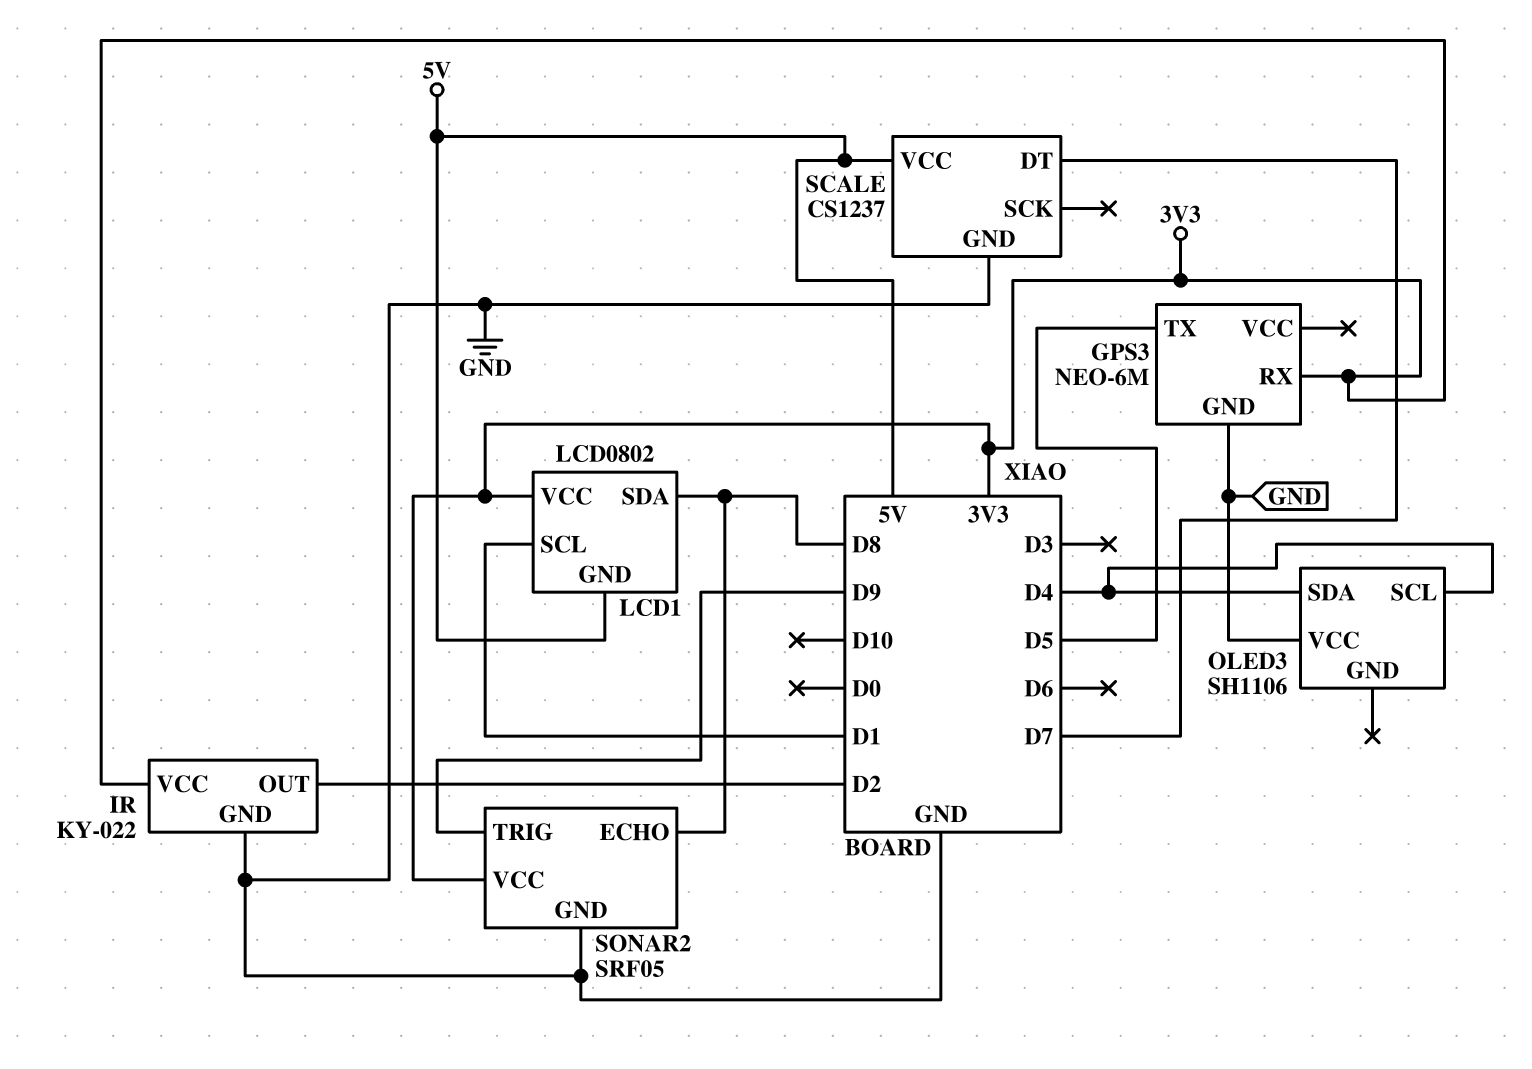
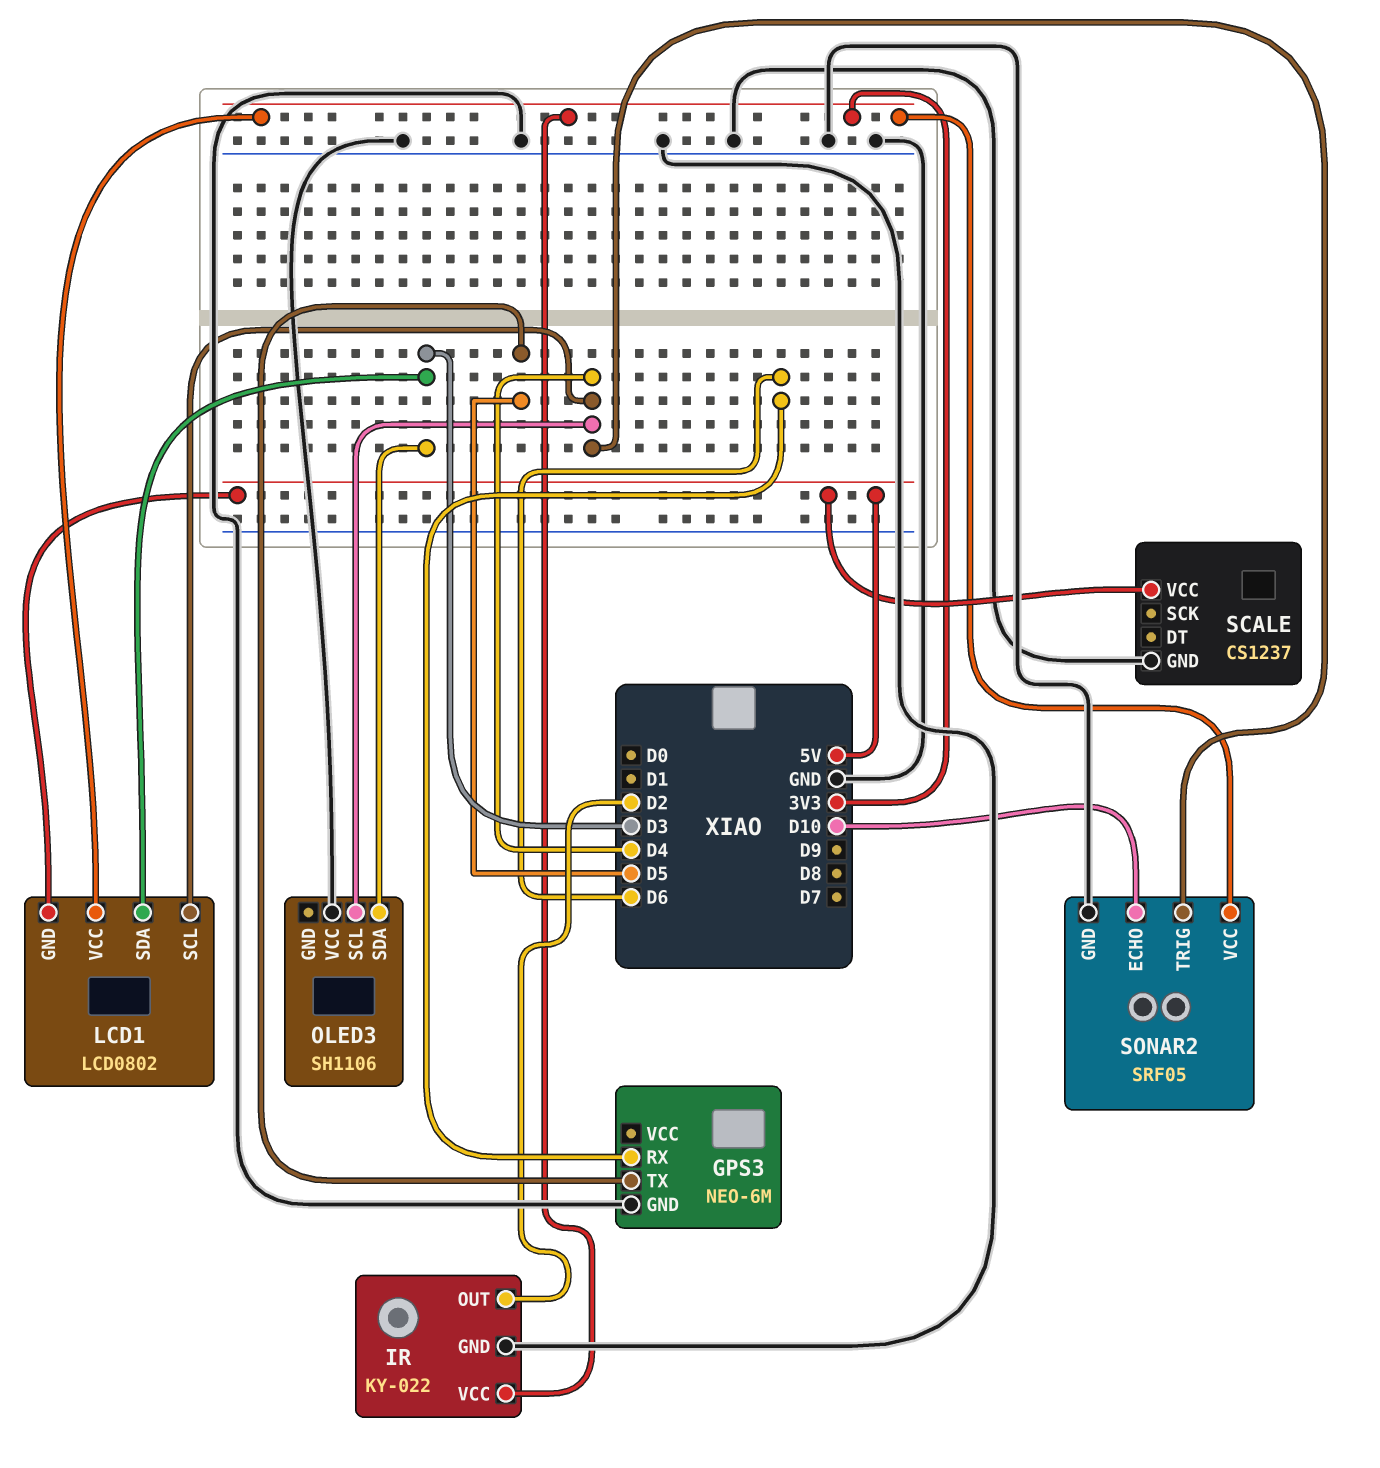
GPS3 pin RX: 3V3 -> D6
LCD1 pin SCL: D1 -> D4
LCD1 pin SDA: D8 -> D3
OLED3 pin SDA: D4 -> D3
SCALE pin DT: D7 -> none
SONAR2 pin ECHO: D8 -> D10
SONAR2 pin TRIG: D9 -> D4

